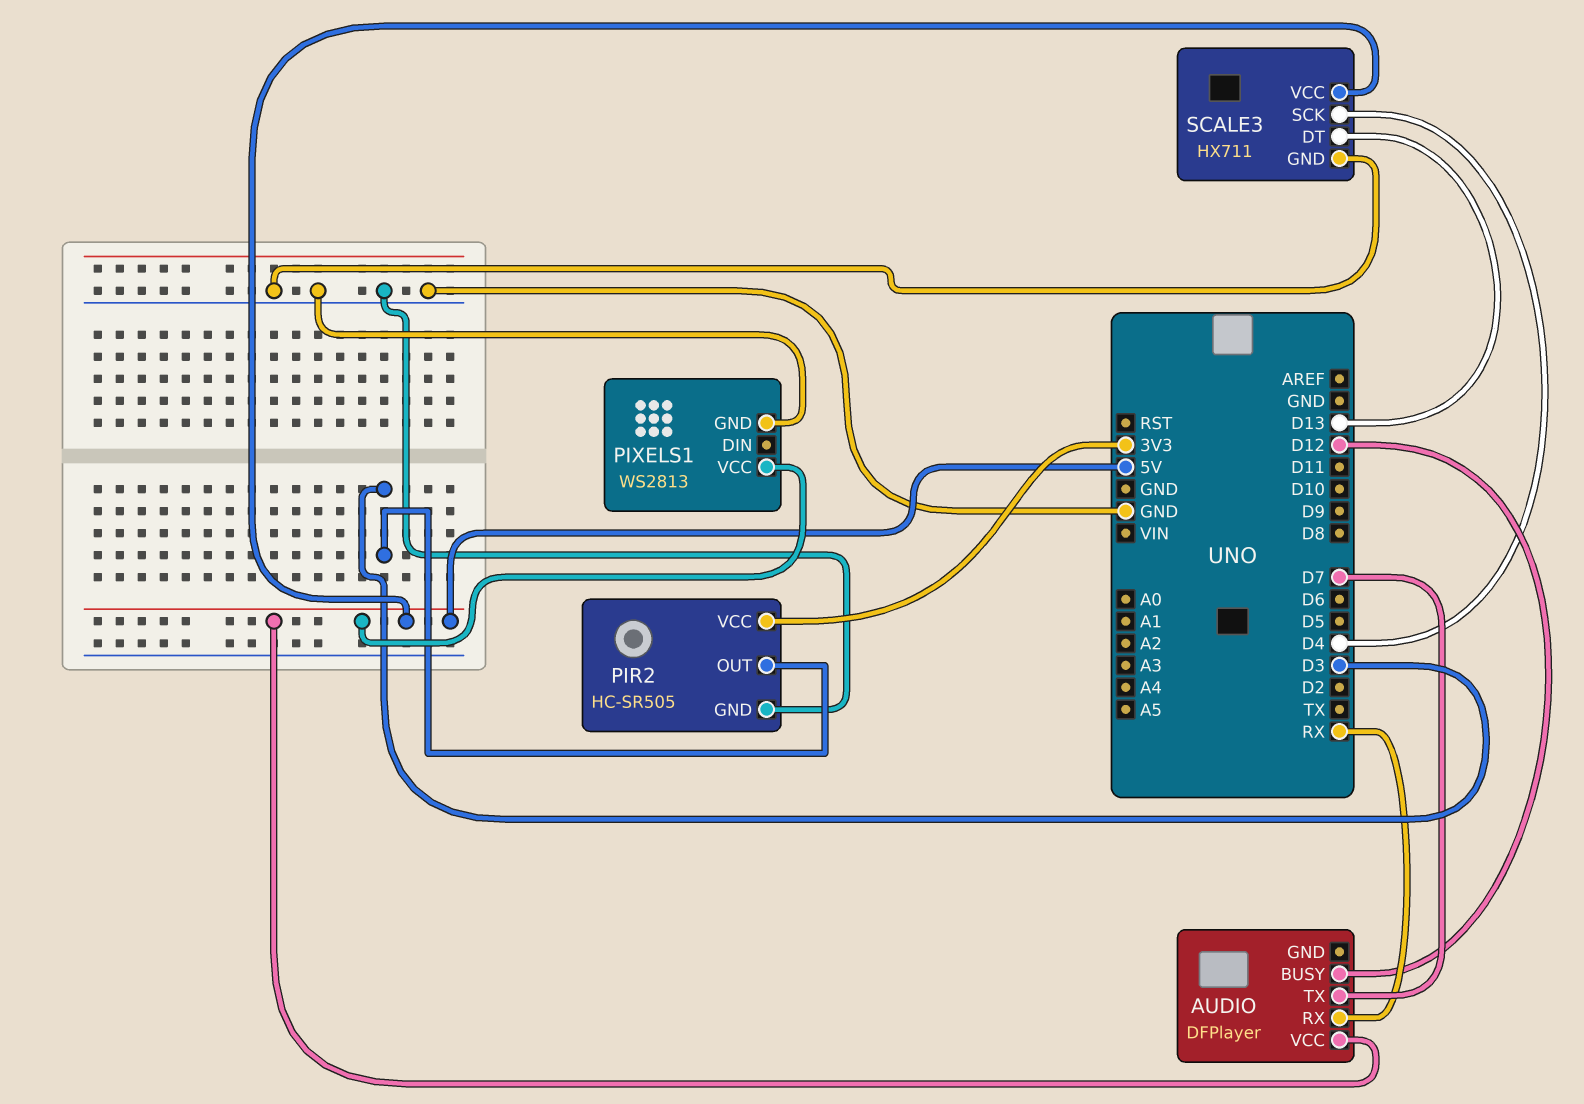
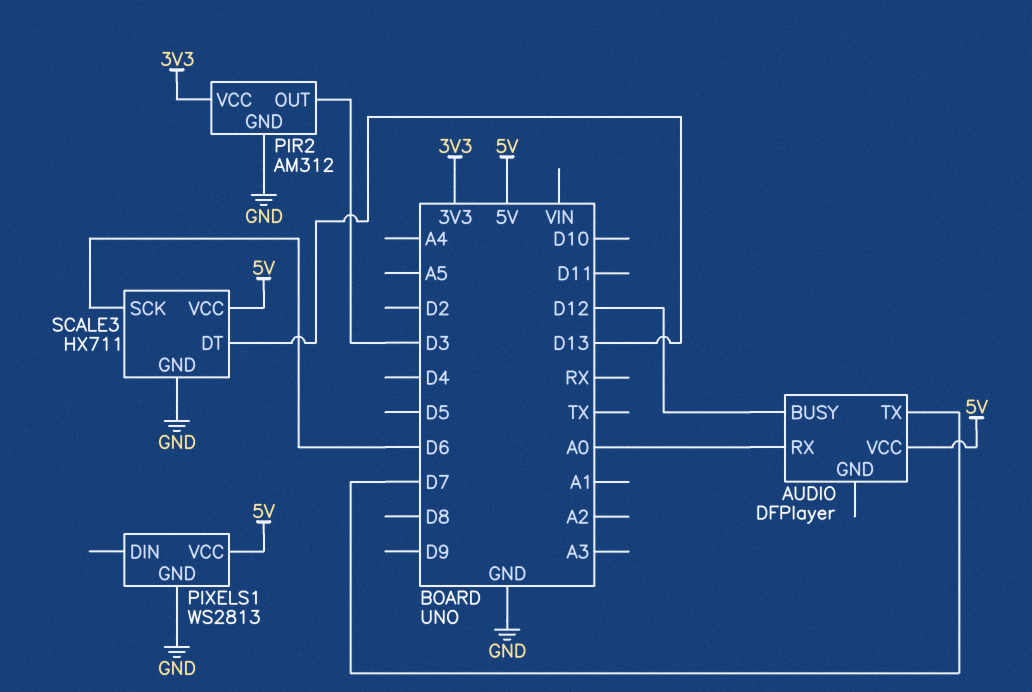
AUDIO pin RX: RX -> A0
PIR2: HC-SR505 -> AM312
SCALE3 pin SCK: D4 -> D6

